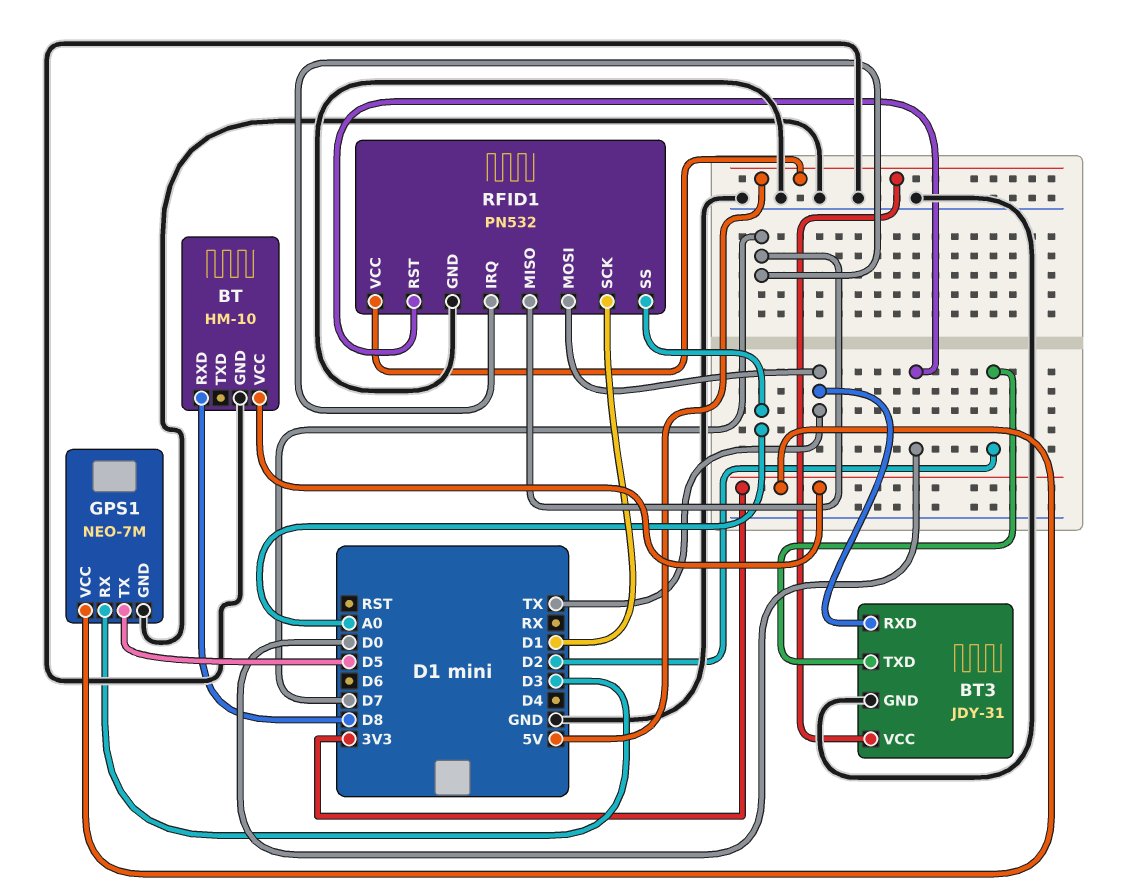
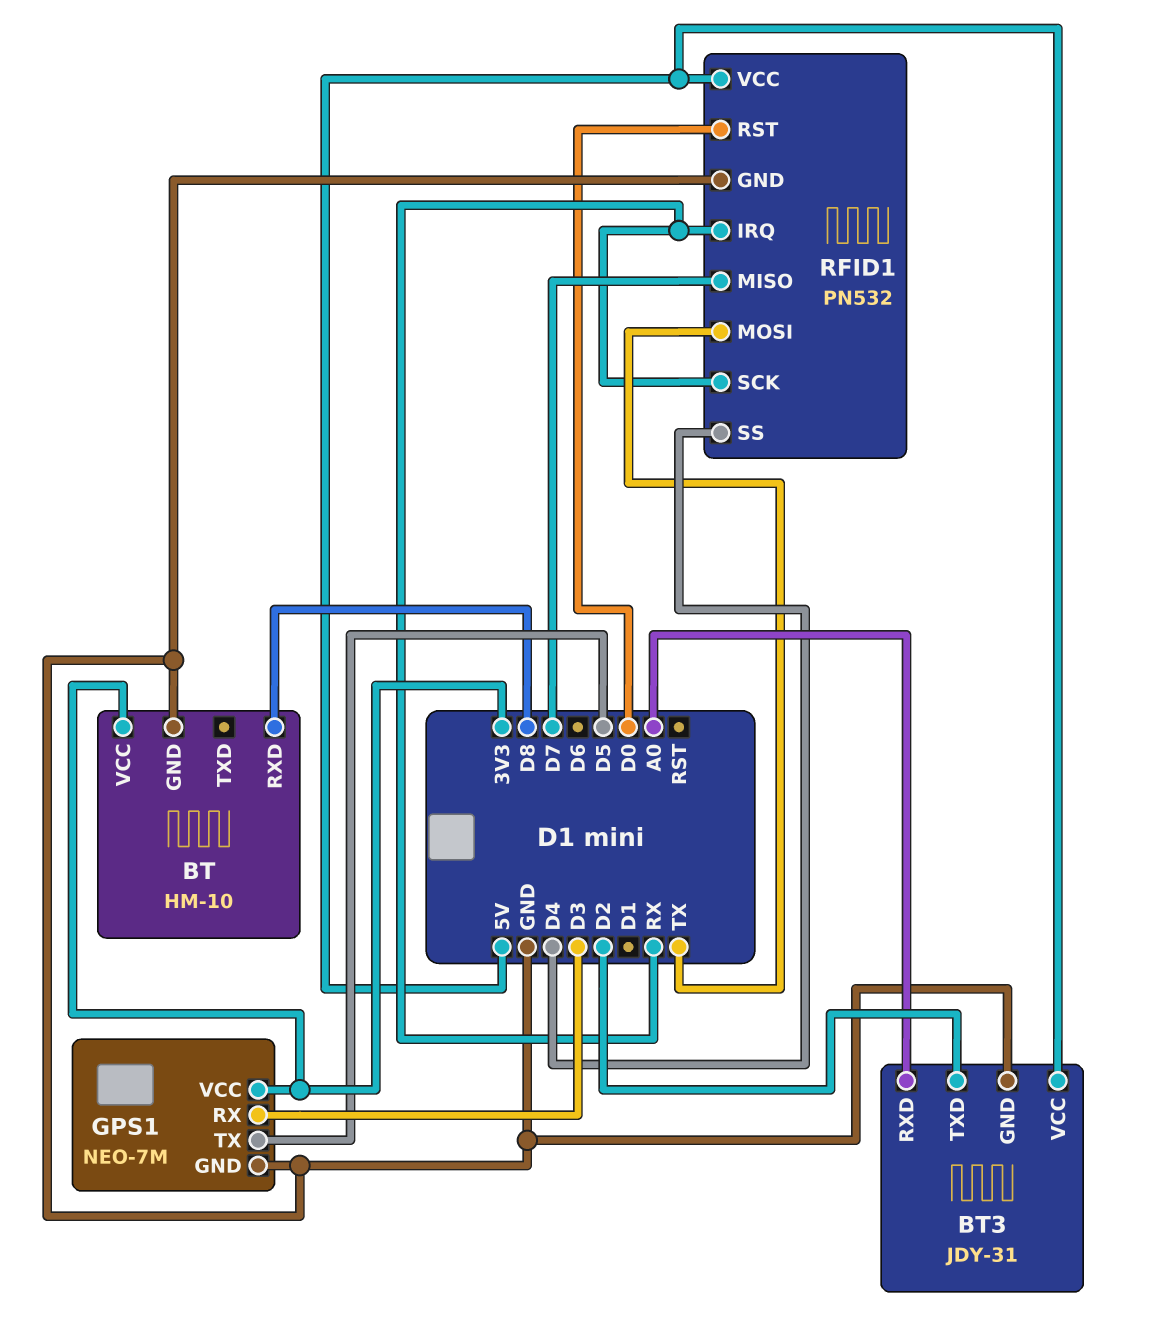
BT3 pin RXD: TX -> A0
RFID1 pin IRQ: D7 -> RX
RFID1 pin SCK: D1 -> RX
RFID1 pin SS: A0 -> D4

